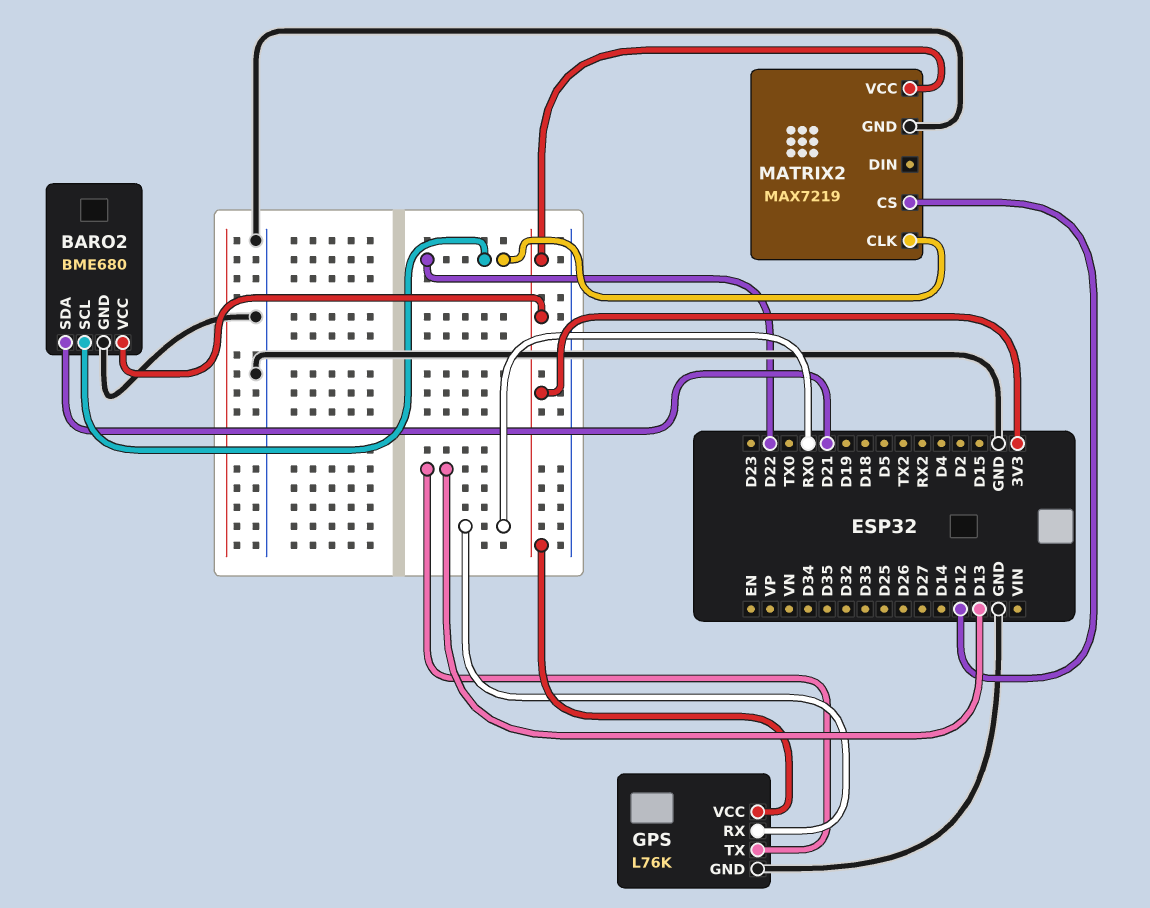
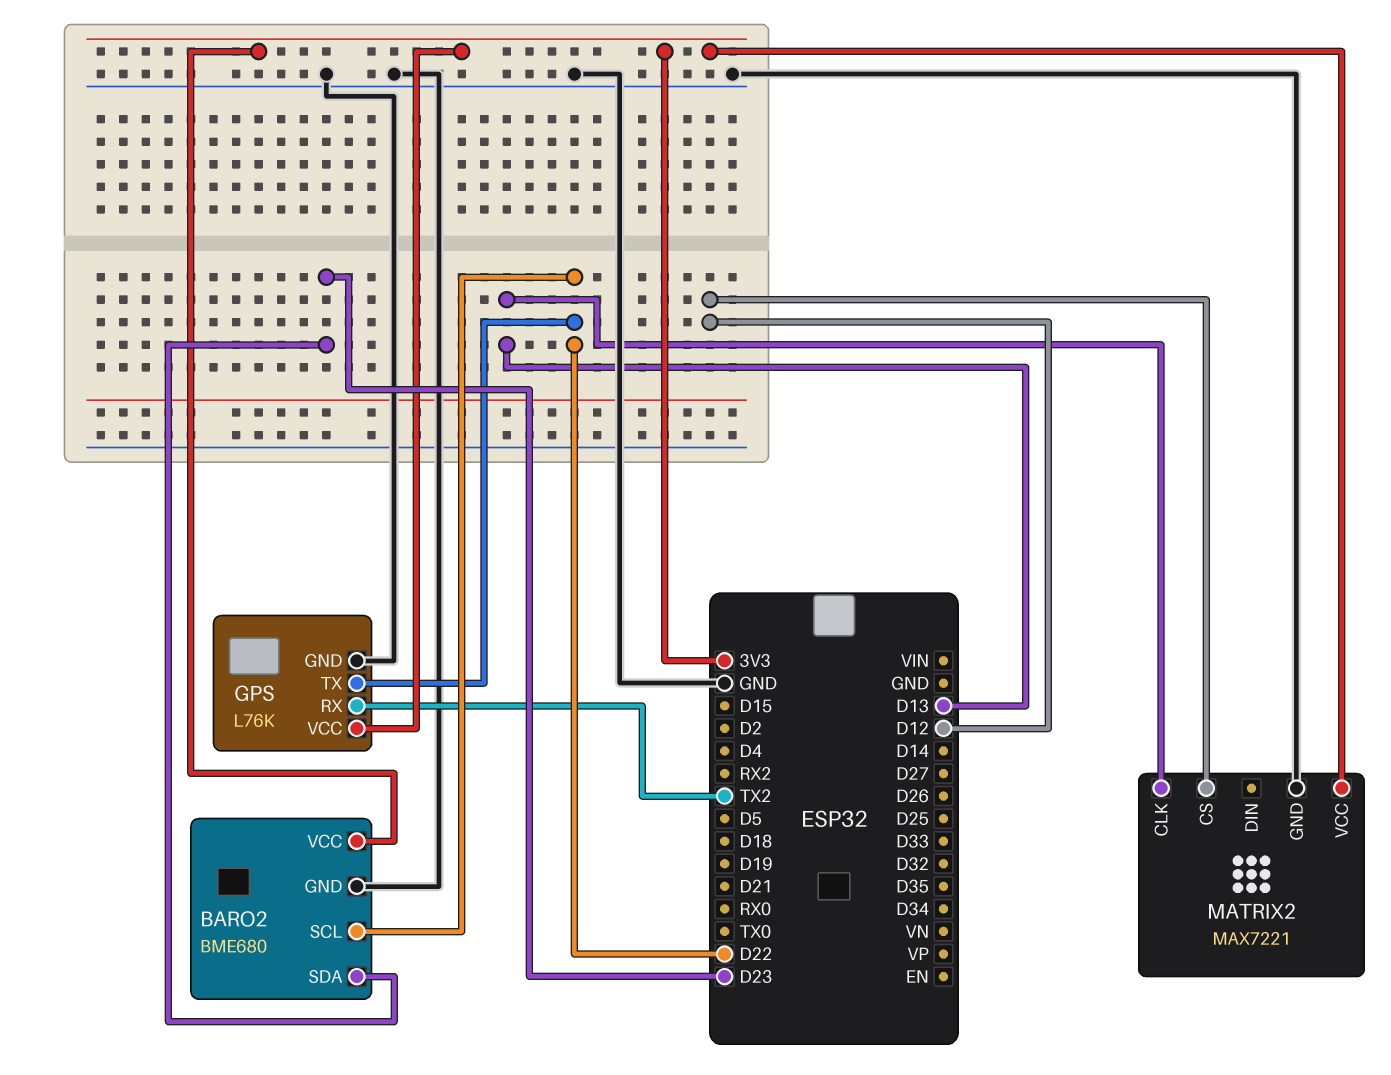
BARO2 pin SDA: D21 -> D23
GPS pin RX: RX0 -> TX2
GPS pin TX: D13 -> D22
MATRIX2: MAX7219 -> MAX7221
MATRIX2 pin CLK: D22 -> D13

